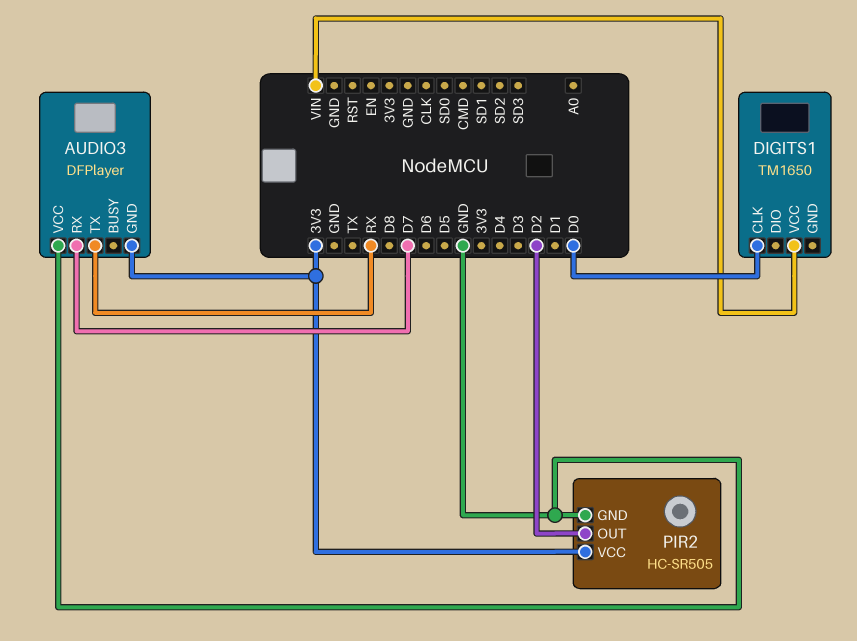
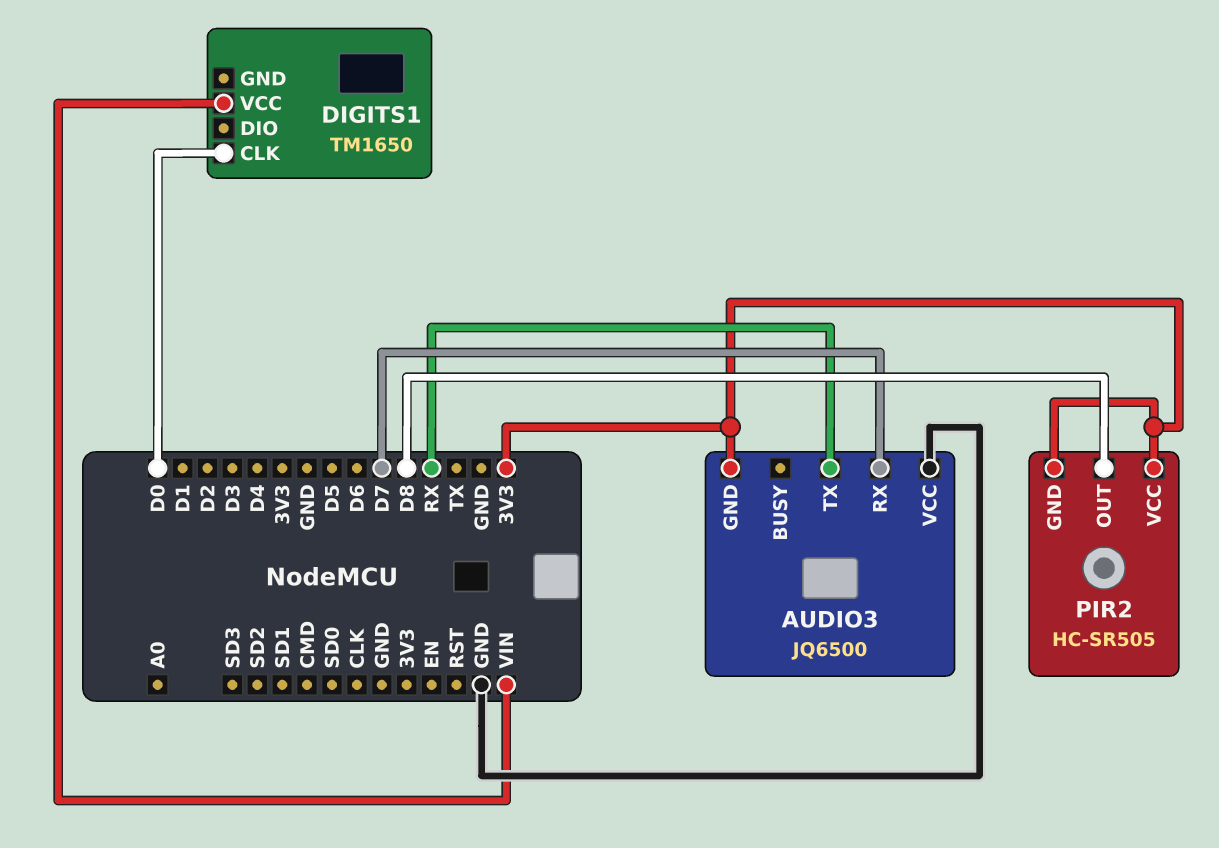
AUDIO3: DFPlayer -> JQ6500
PIR2 pin GND: GND -> 3V3
PIR2 pin OUT: D2 -> D8

